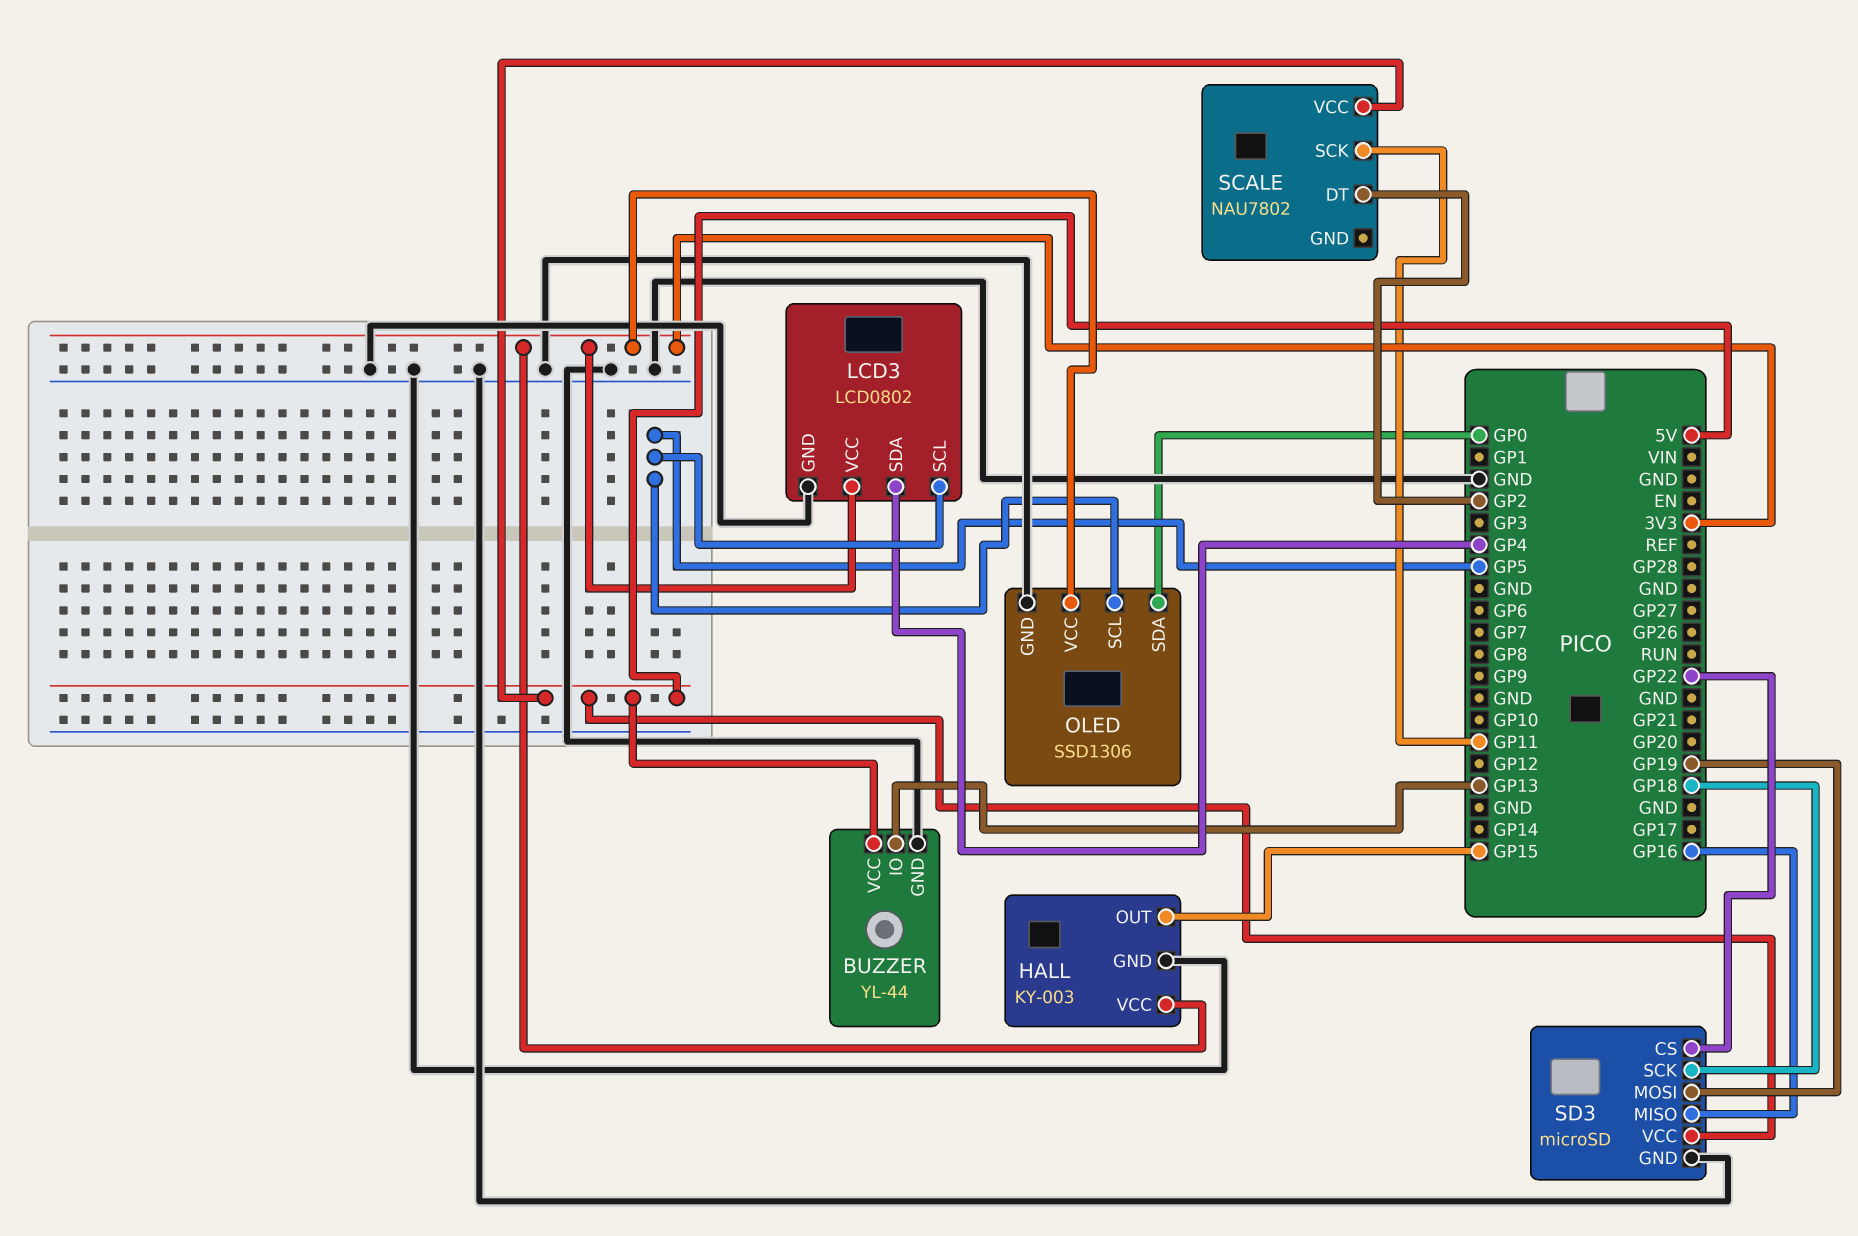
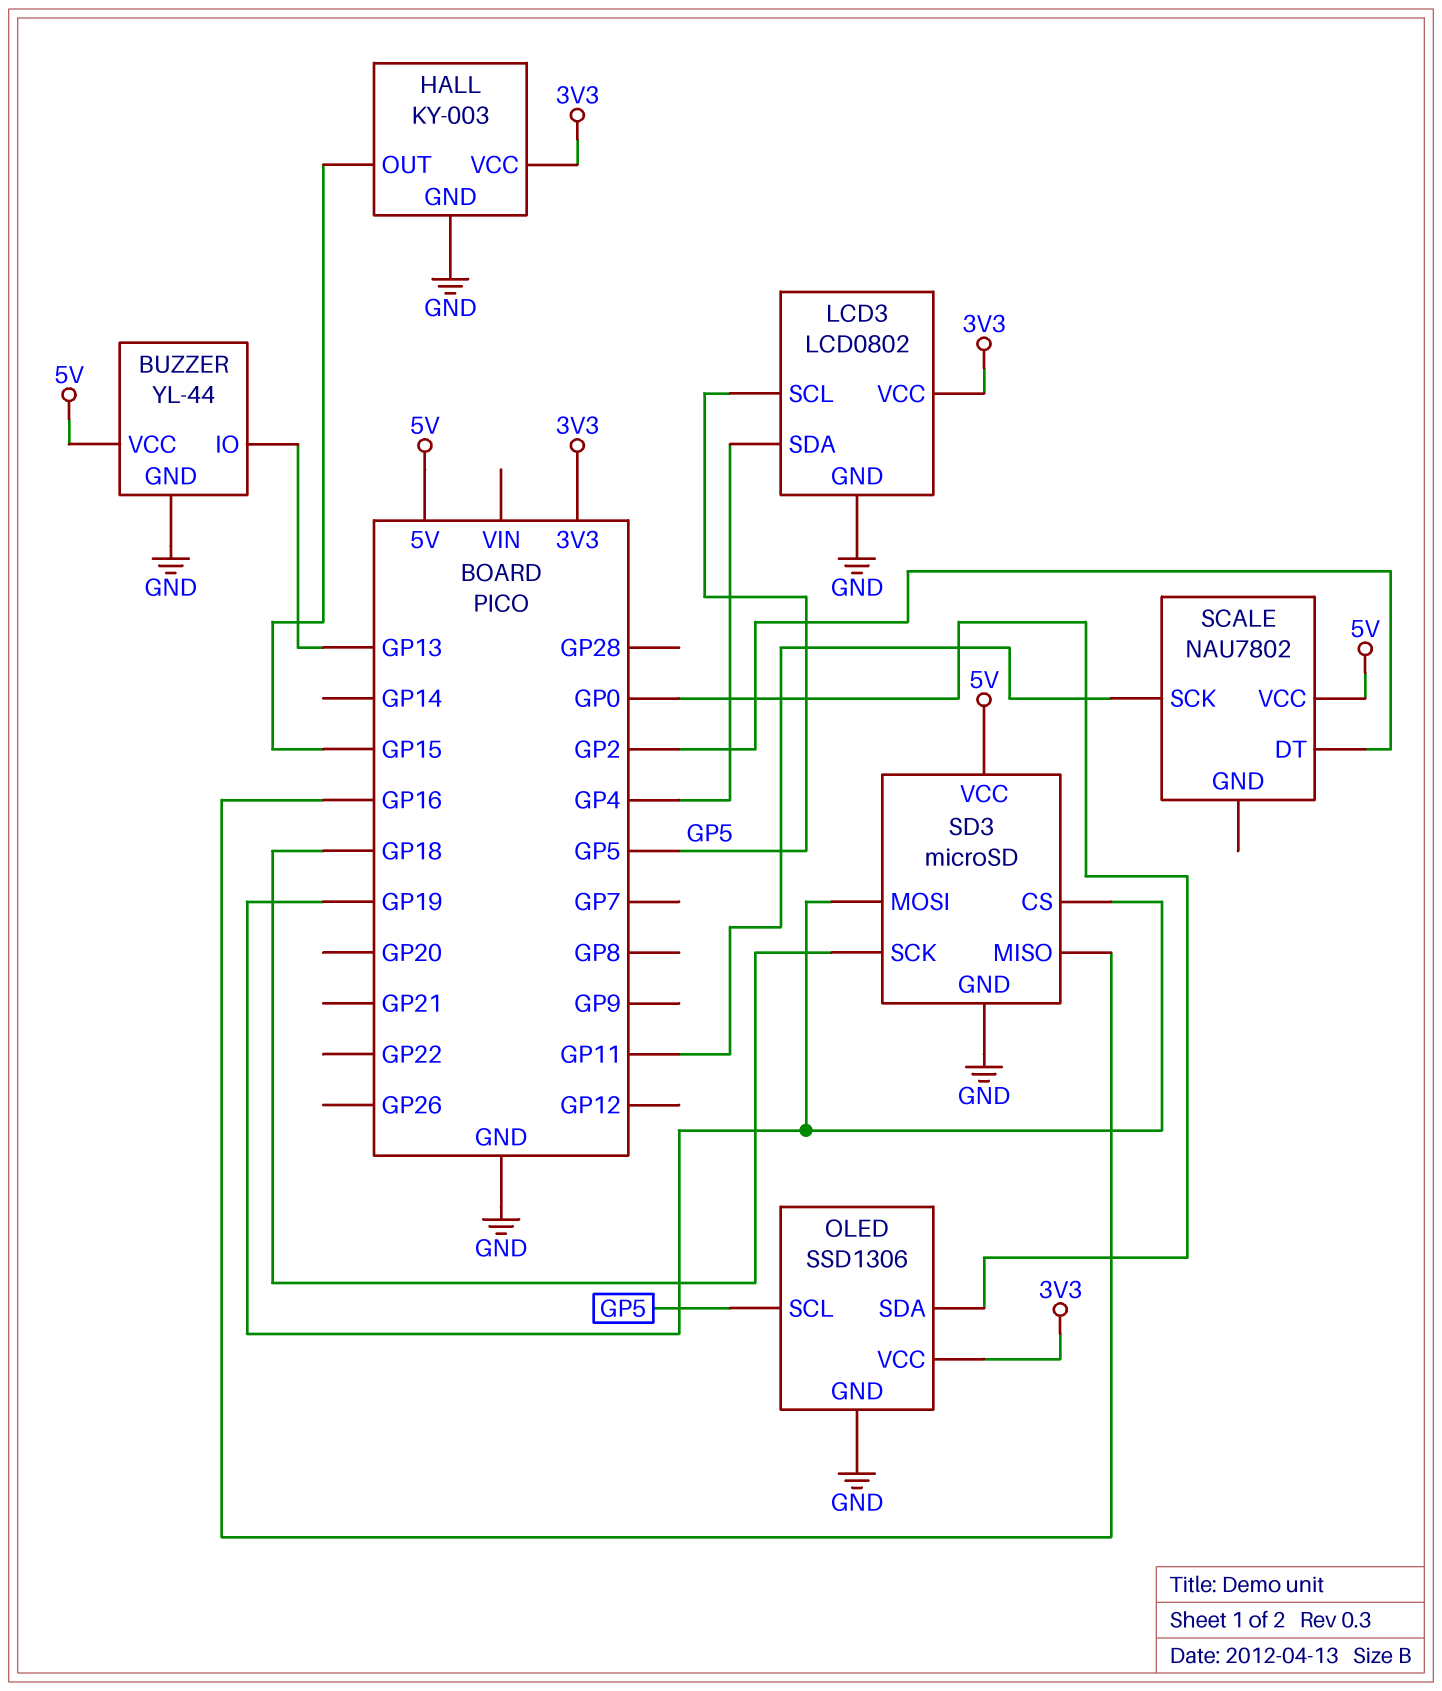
SD3 pin CS: GP22 -> GP19

